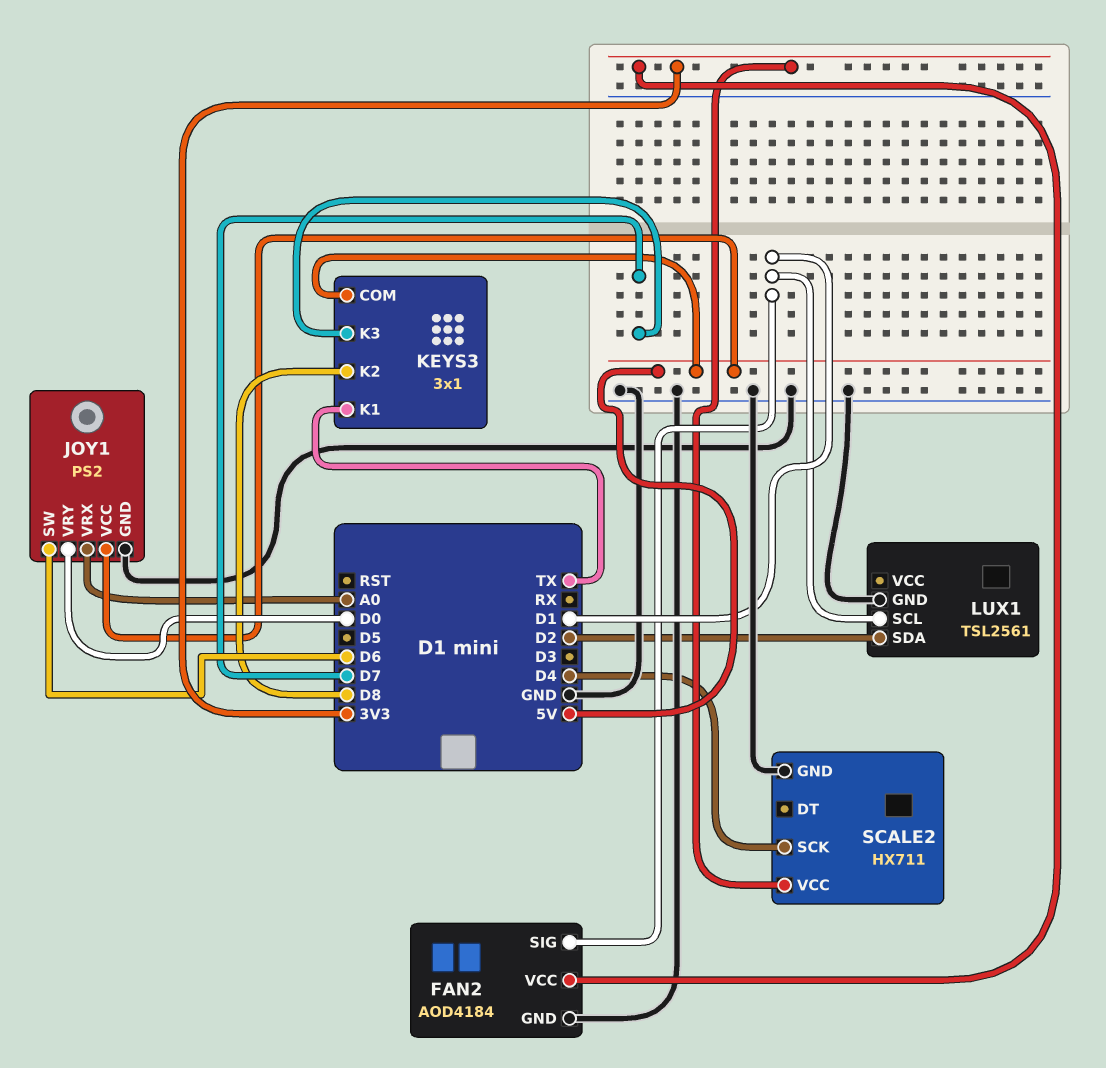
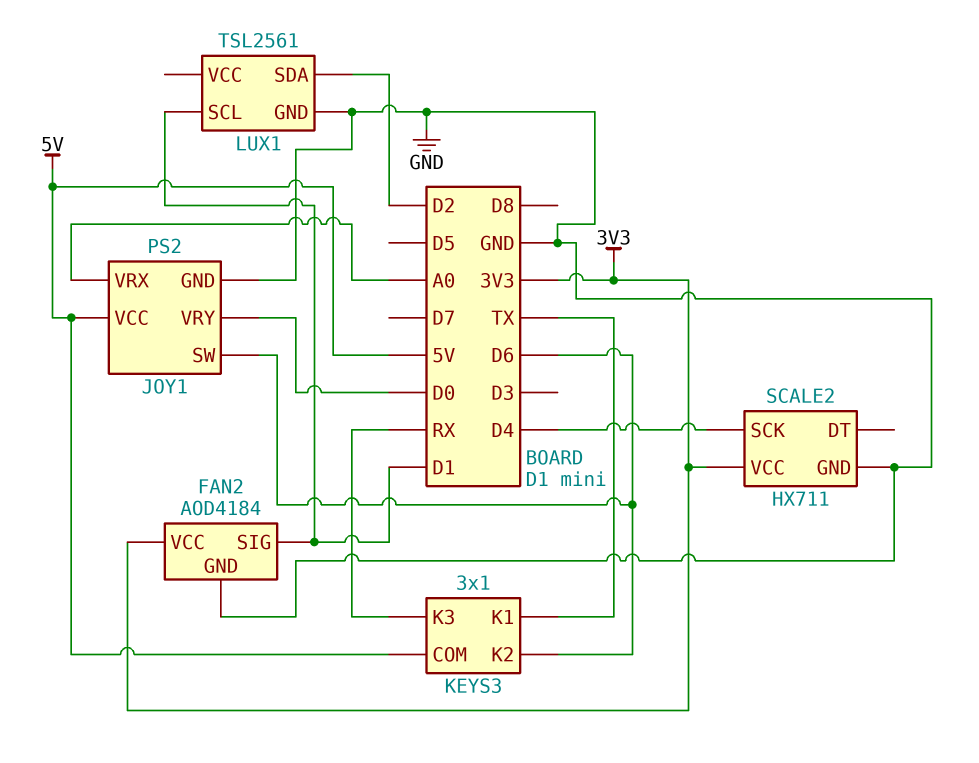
KEYS3 pin K2: D8 -> D6
KEYS3 pin K3: D7 -> RX

